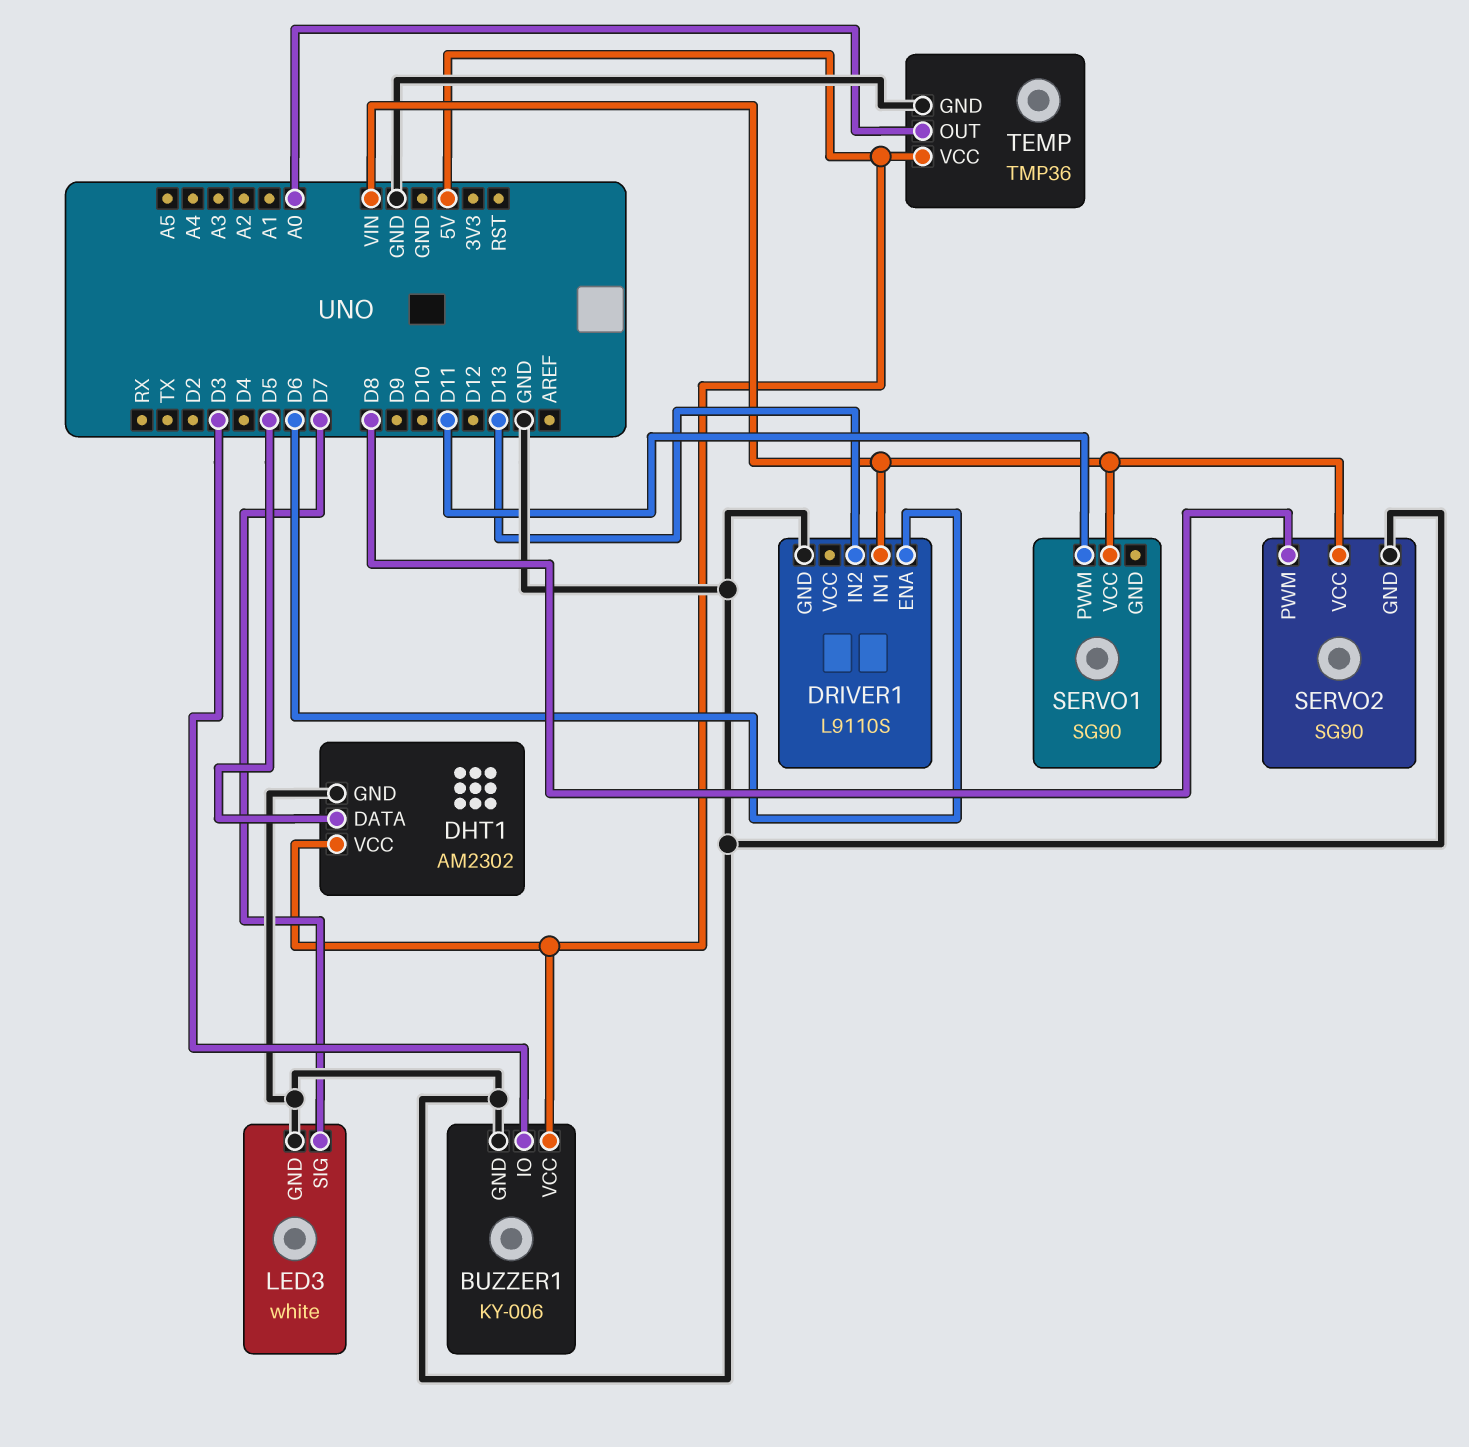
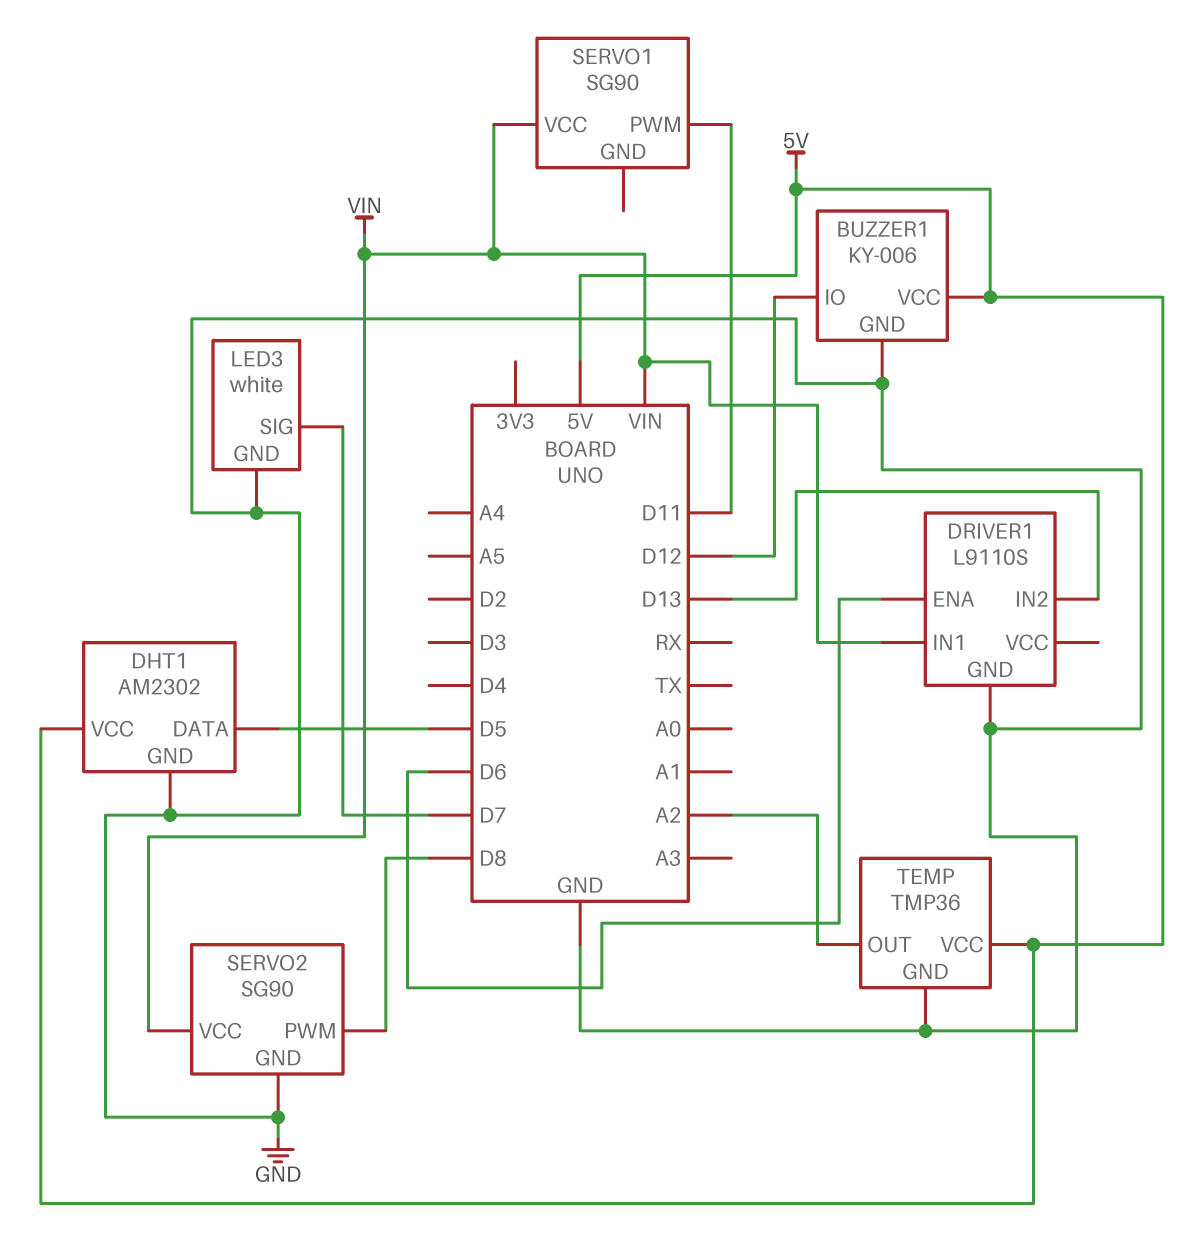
BUZZER1 pin IO: D3 -> D12
TEMP pin OUT: A0 -> A2

